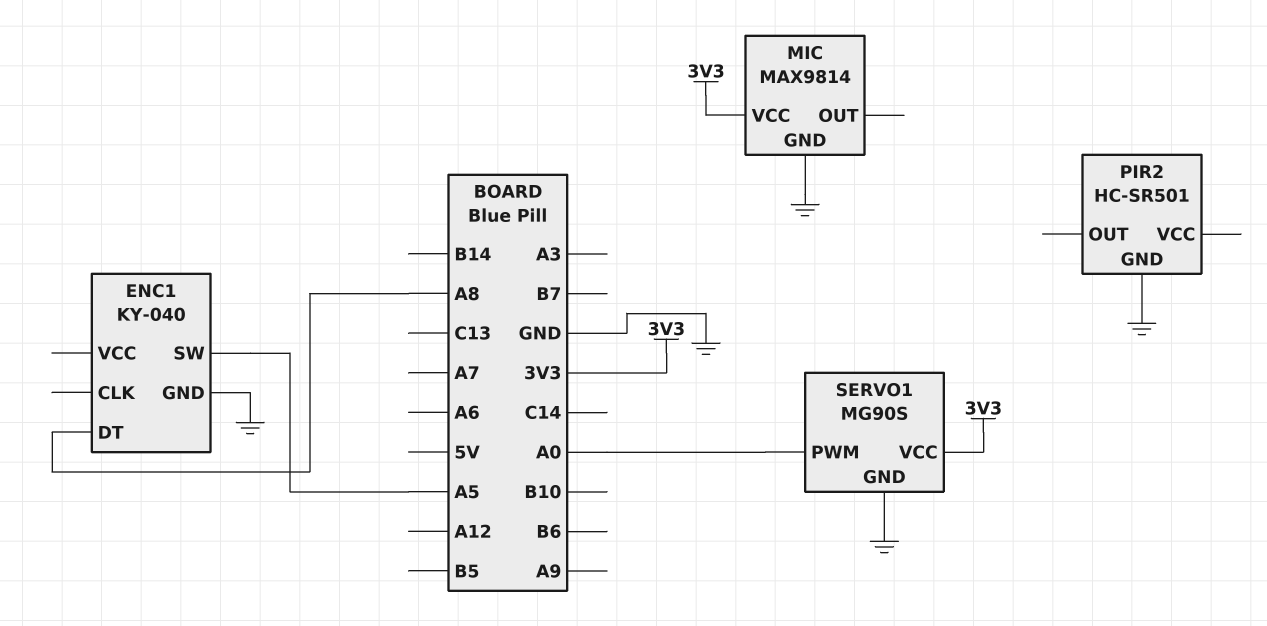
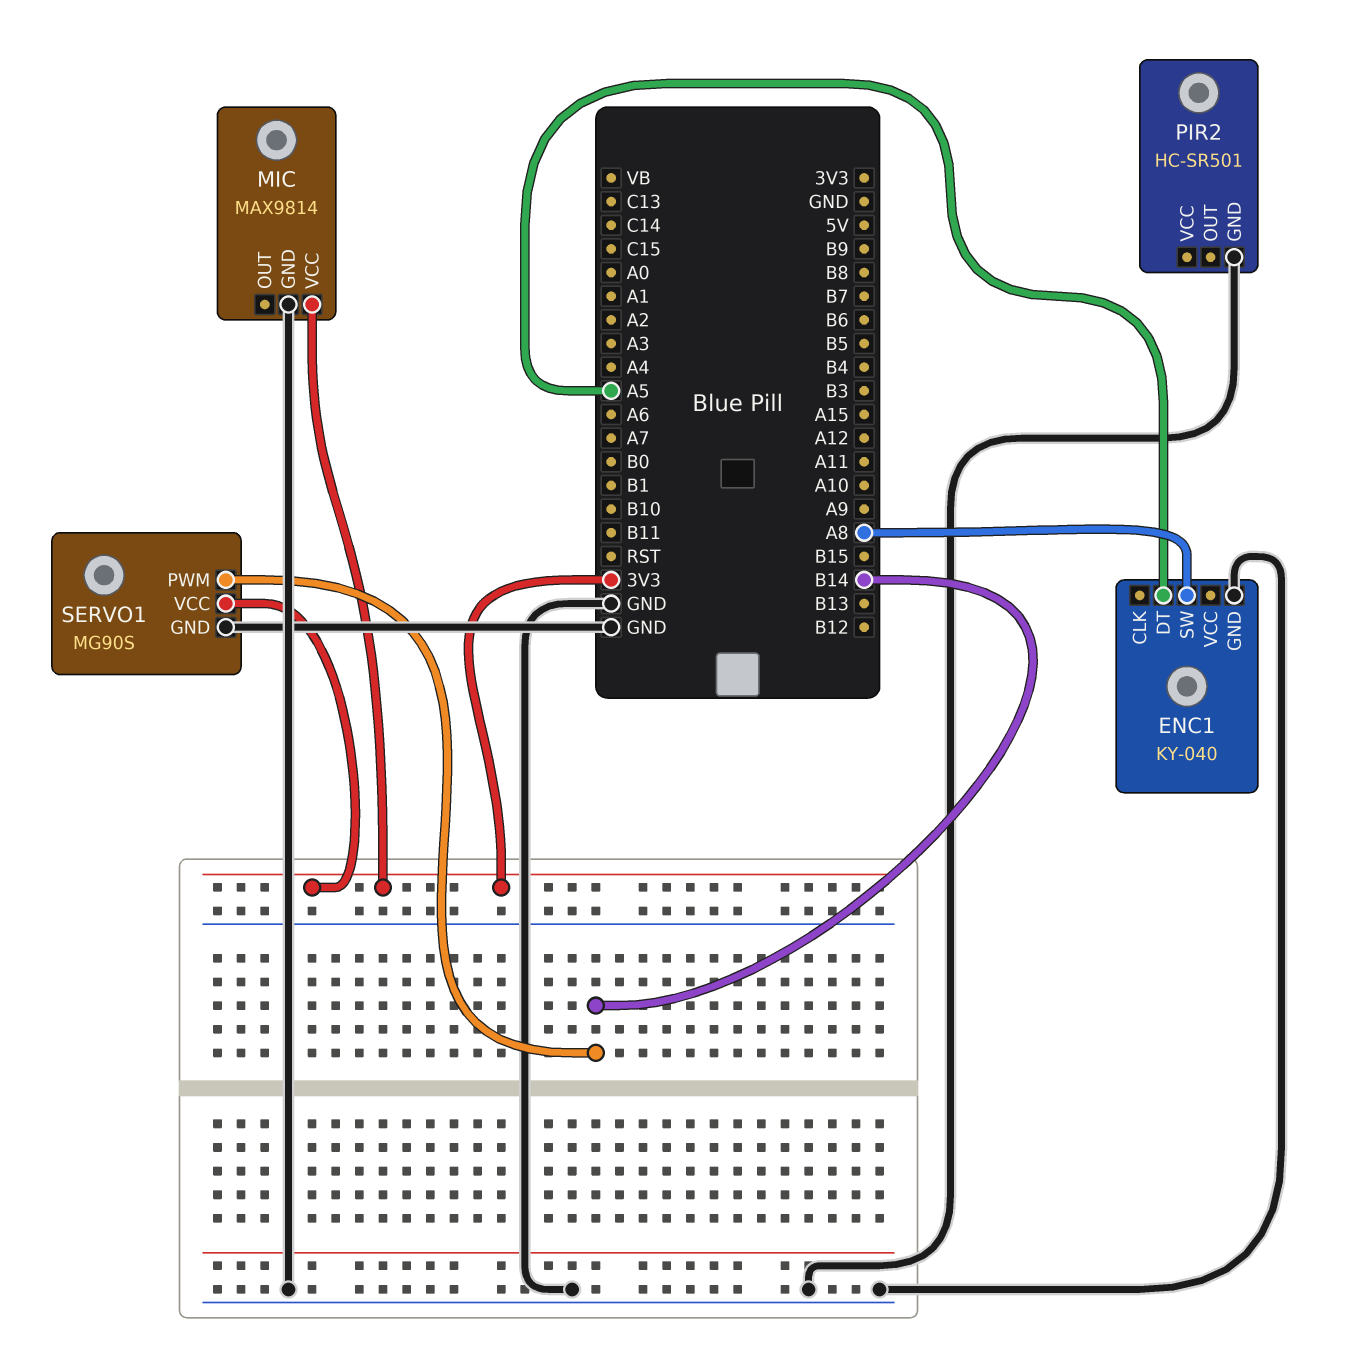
ENC1 pin DT: A8 -> A5
ENC1 pin SW: A5 -> A8
SERVO1 pin PWM: A0 -> B14

